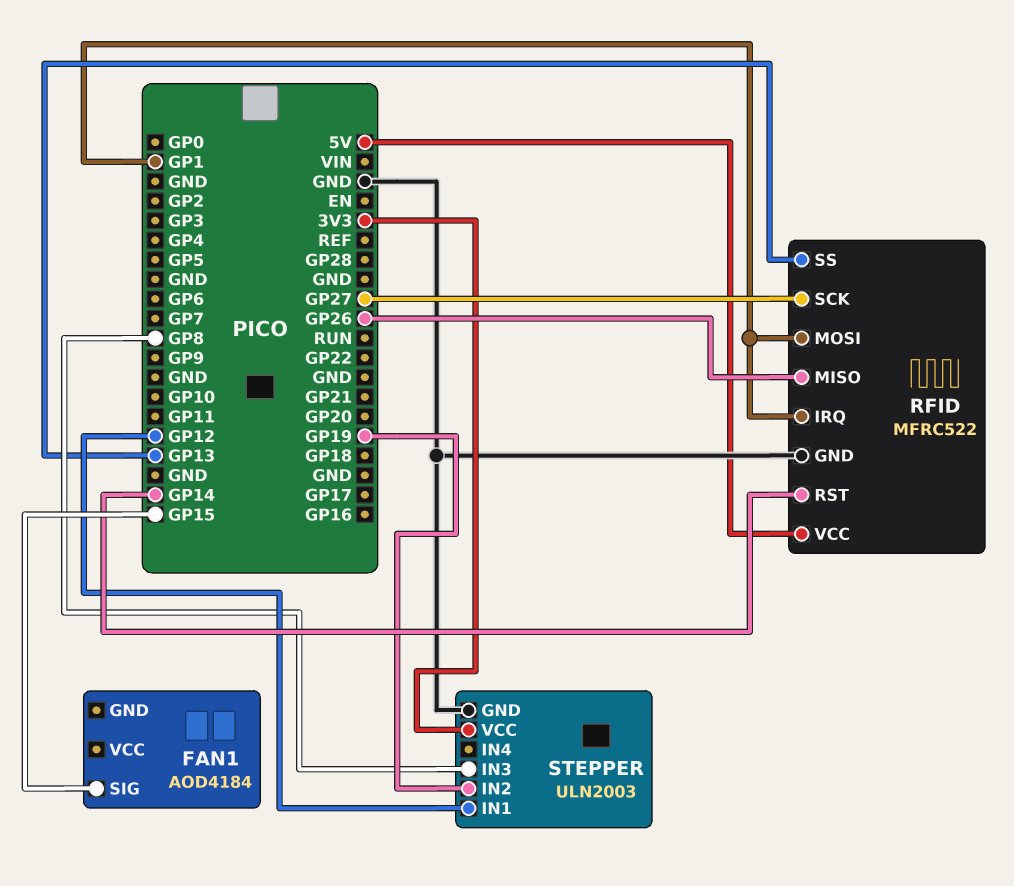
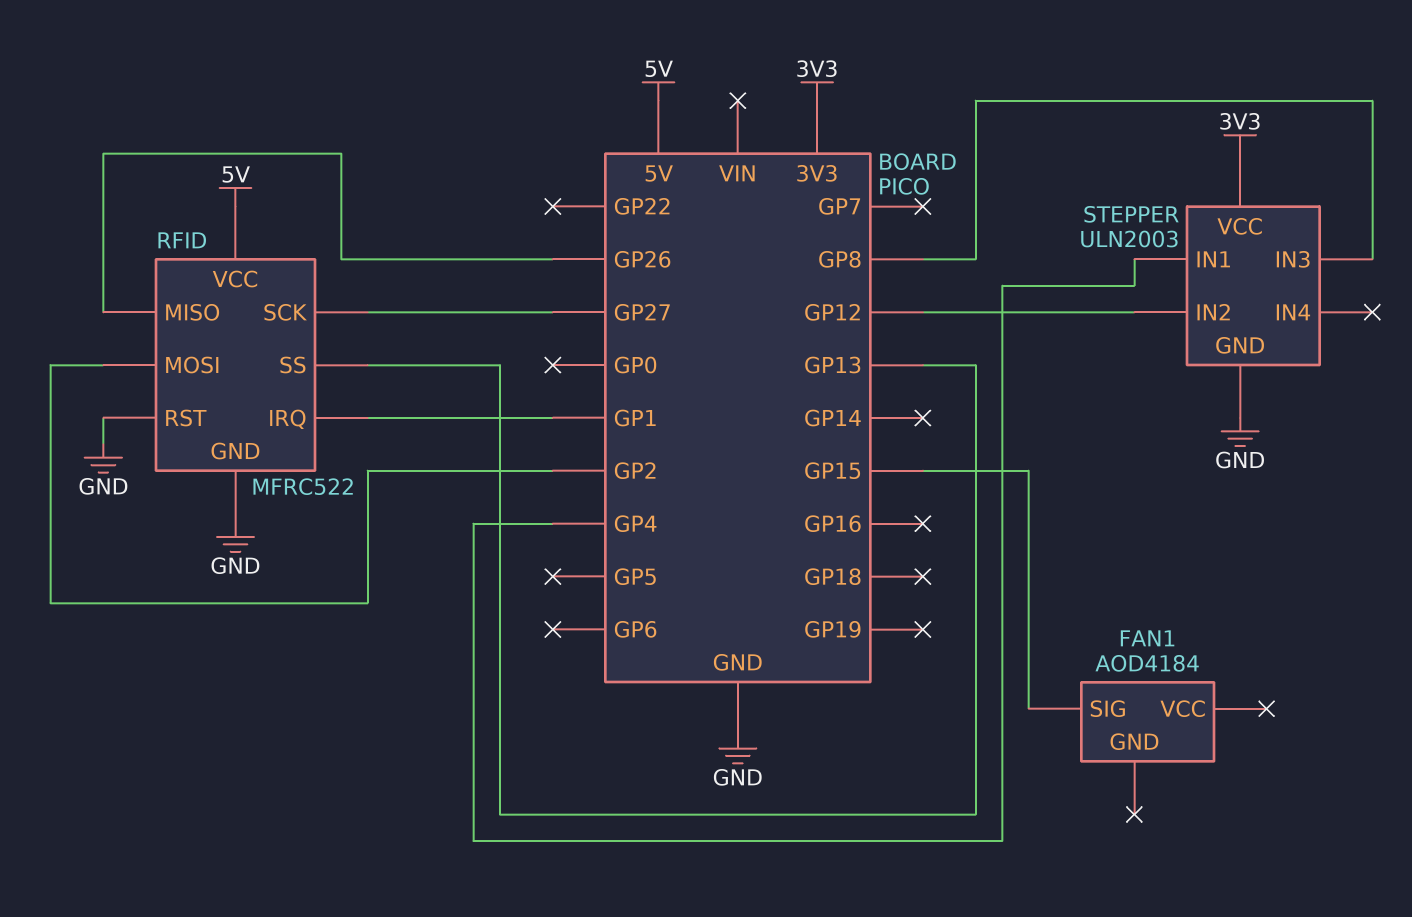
RFID pin MOSI: GP1 -> GP2
RFID pin RST: GP14 -> GND
STEPPER pin IN1: GP12 -> GP4
STEPPER pin IN2: GP19 -> GP12

